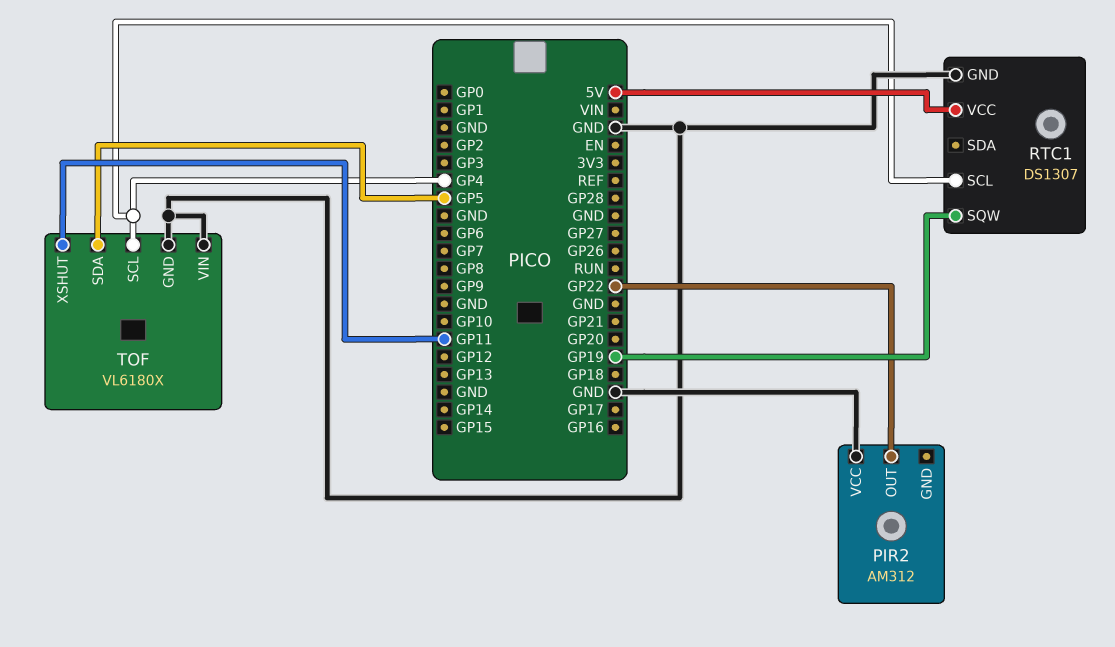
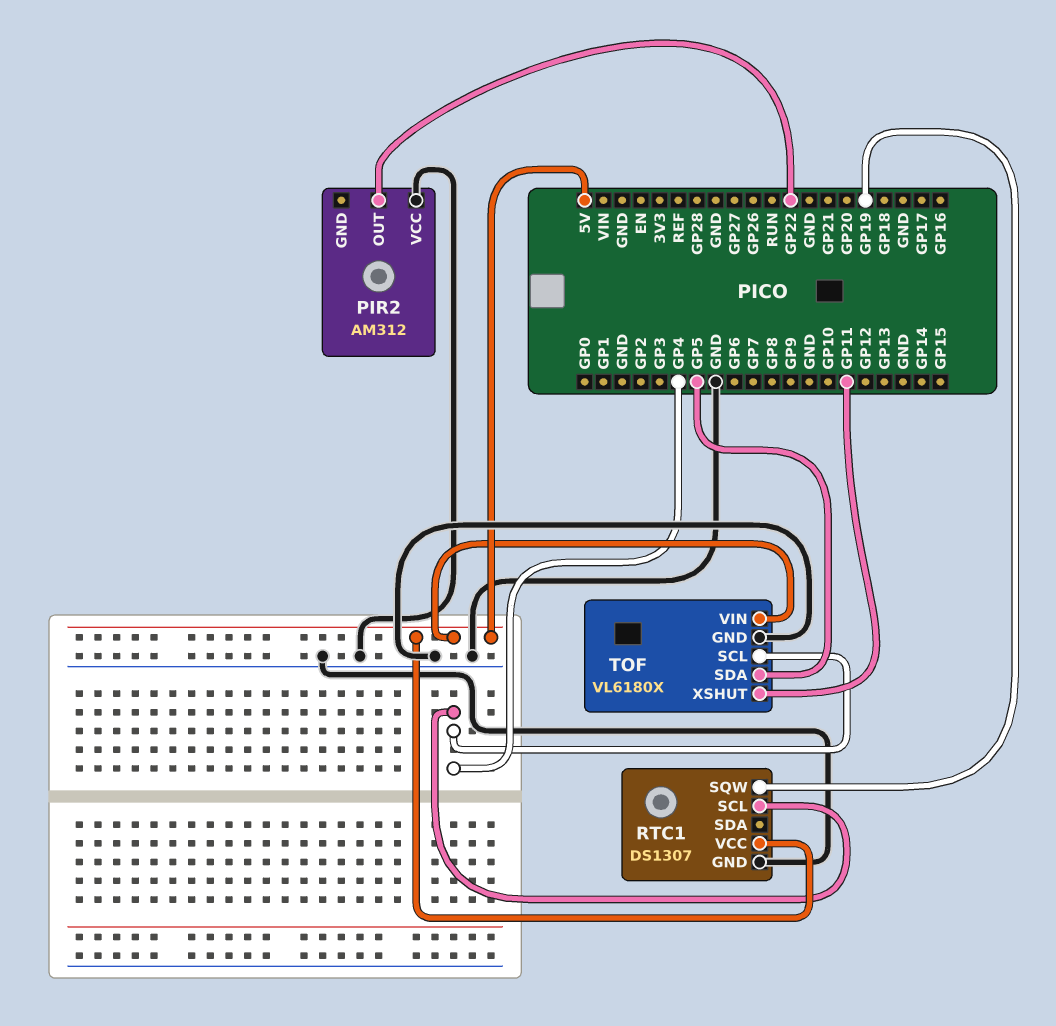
TOF pin VIN: GND -> 5V

